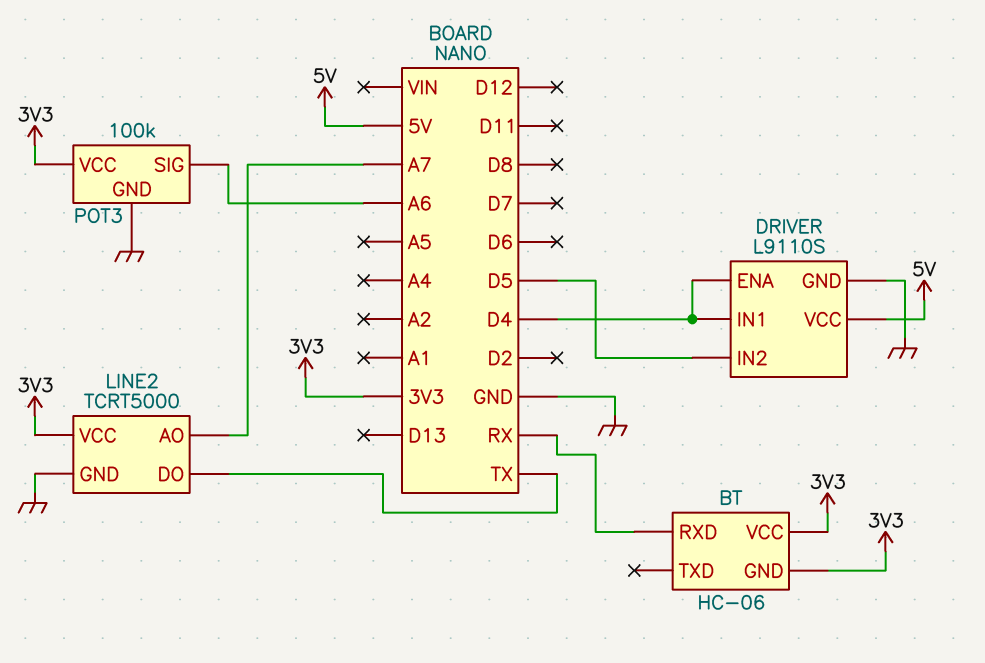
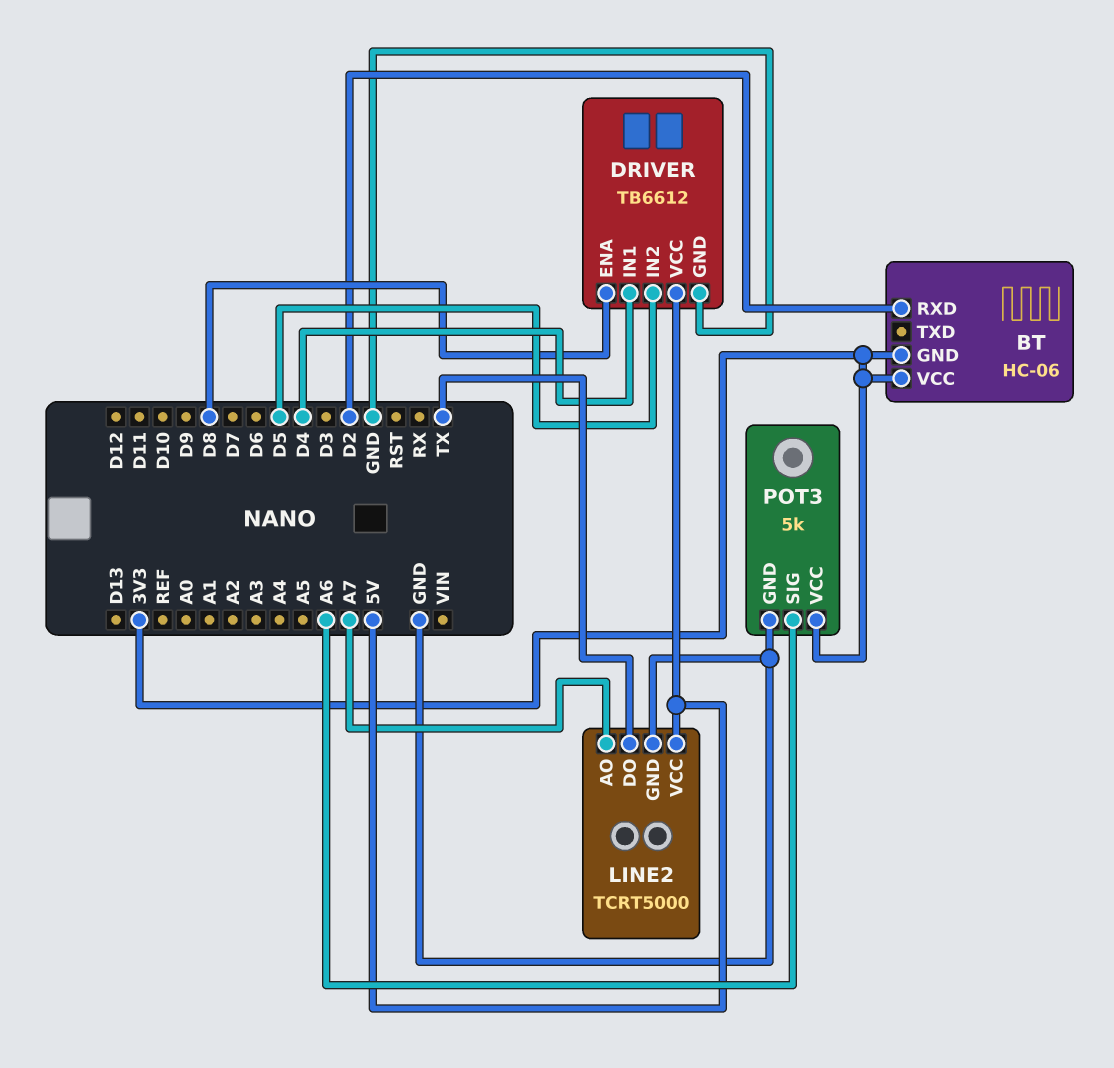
BT pin RXD: RX -> D2
DRIVER: L9110S -> TB6612
DRIVER pin ENA: D4 -> D8
LINE2 pin VCC: 3V3 -> 5V
POT3: 100k -> 5k

